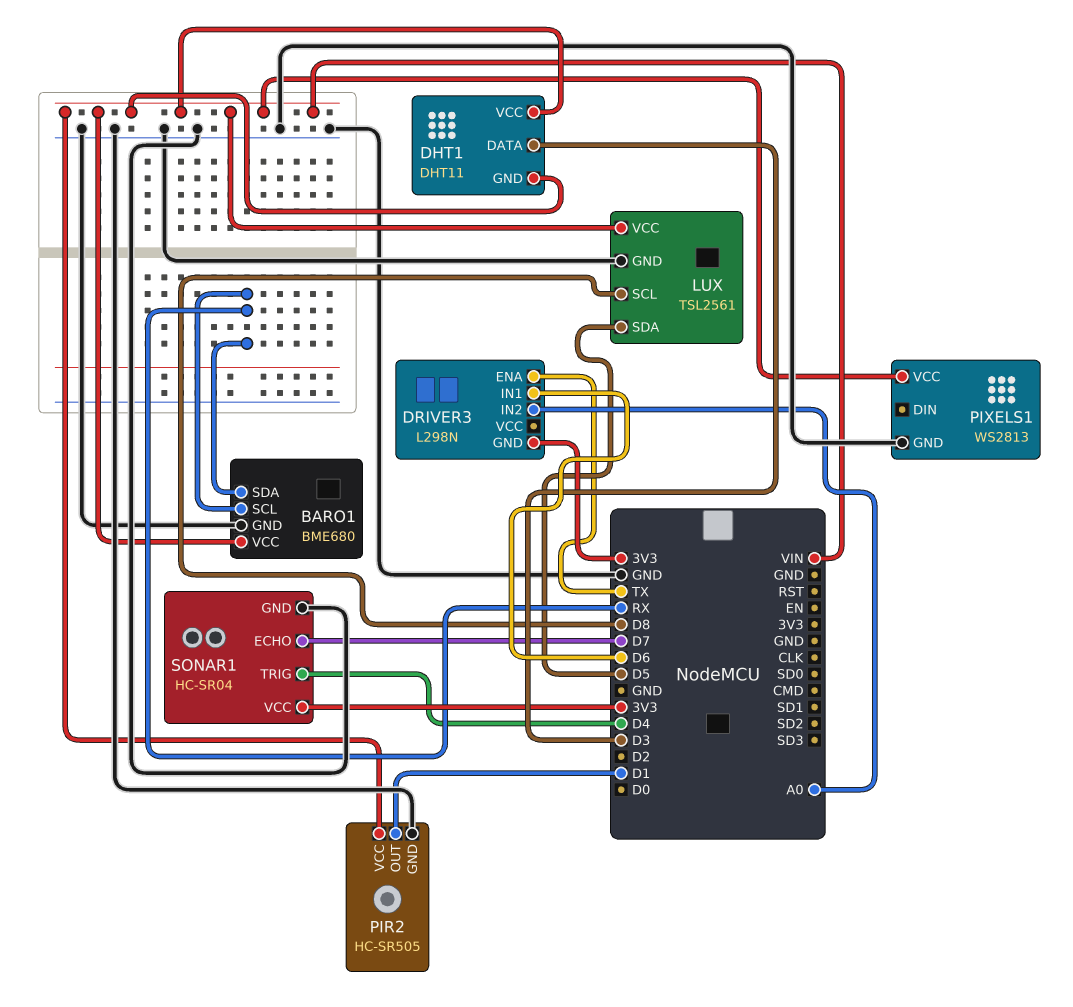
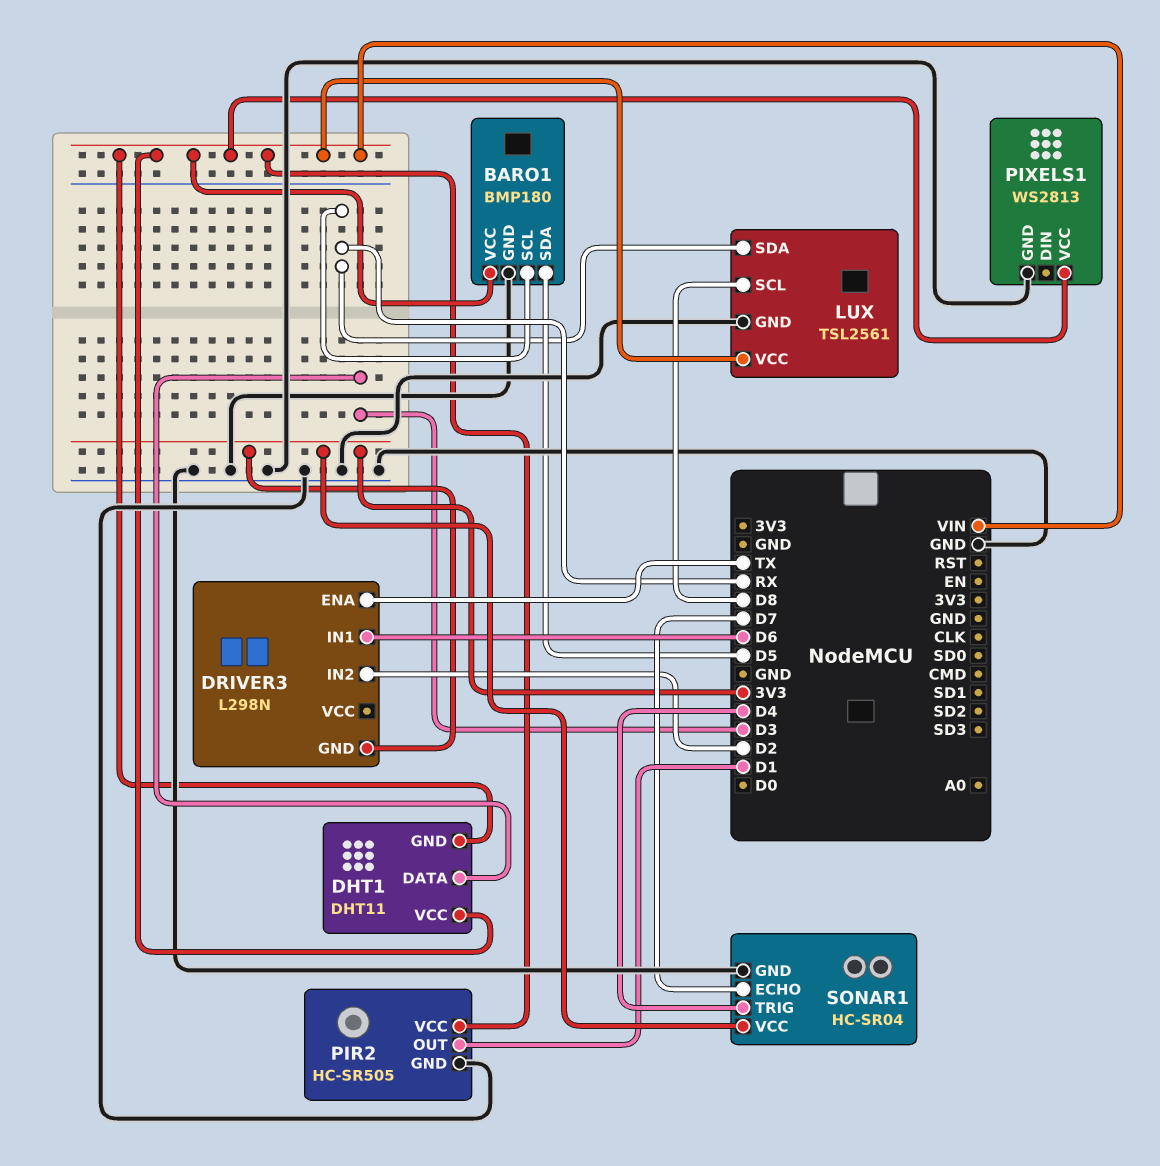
BARO1: BME680 -> BMP180
BARO1 pin SDA: RX -> D5
DRIVER3 pin IN2: A0 -> D2
LUX pin SDA: D5 -> RX

